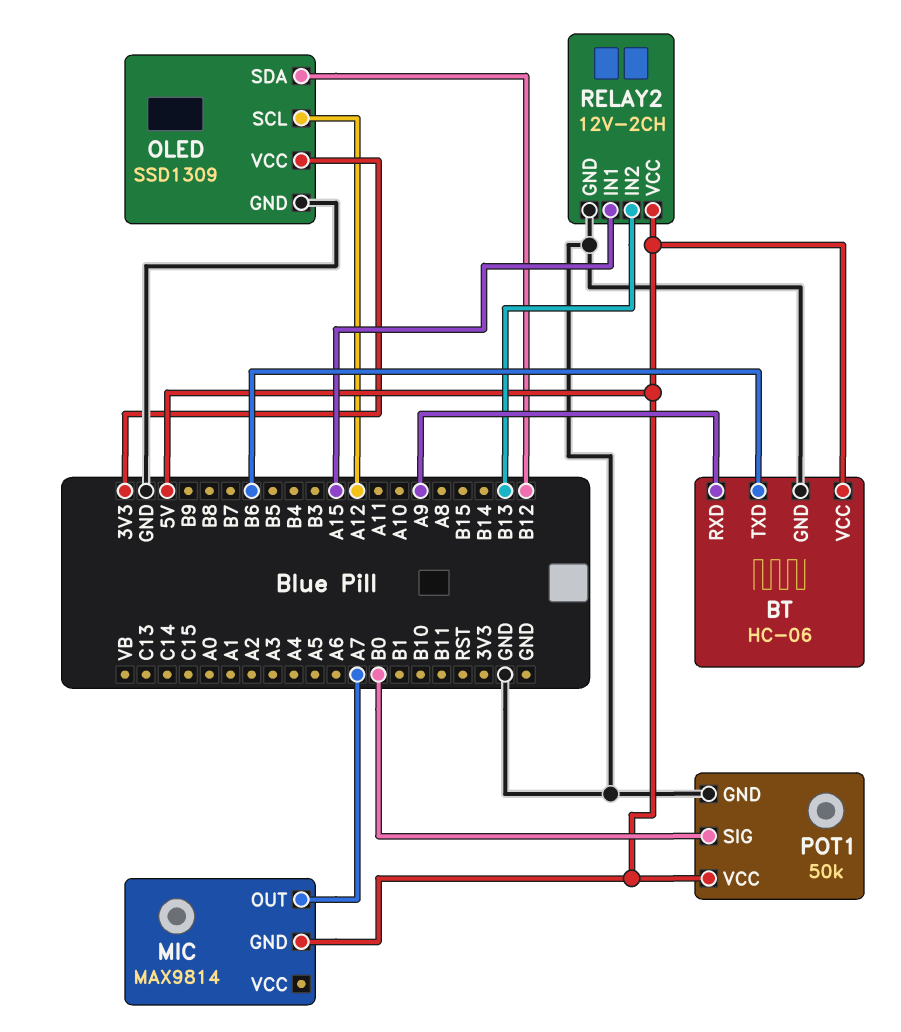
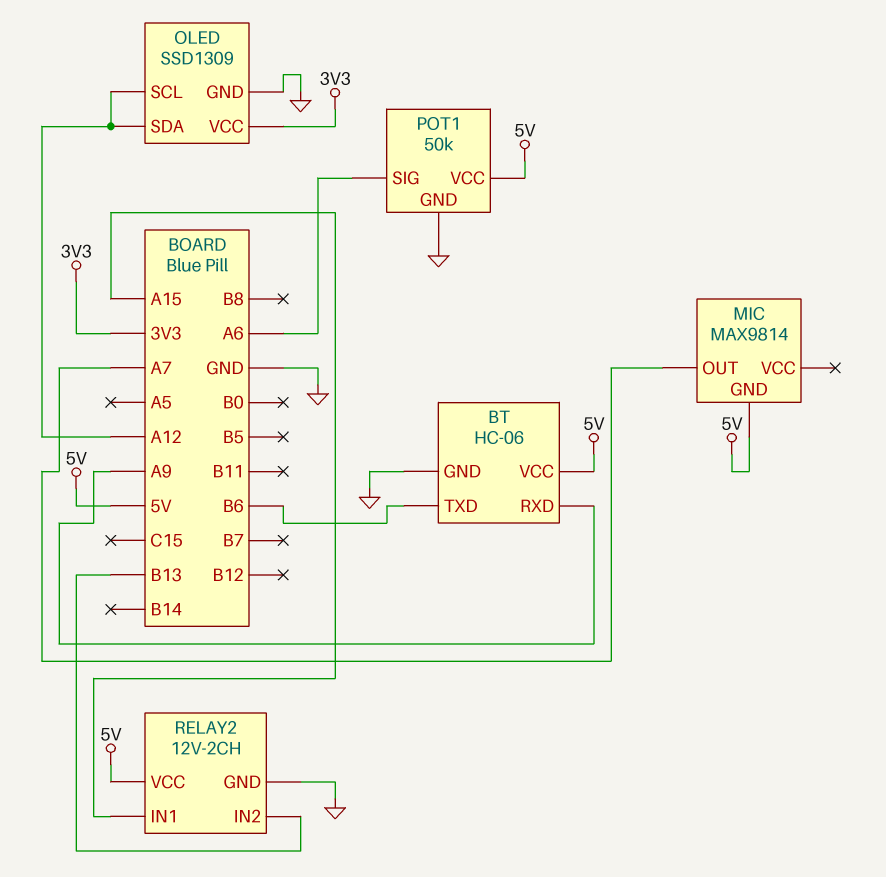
OLED pin SDA: B12 -> A12
POT1 pin SIG: B0 -> A6

